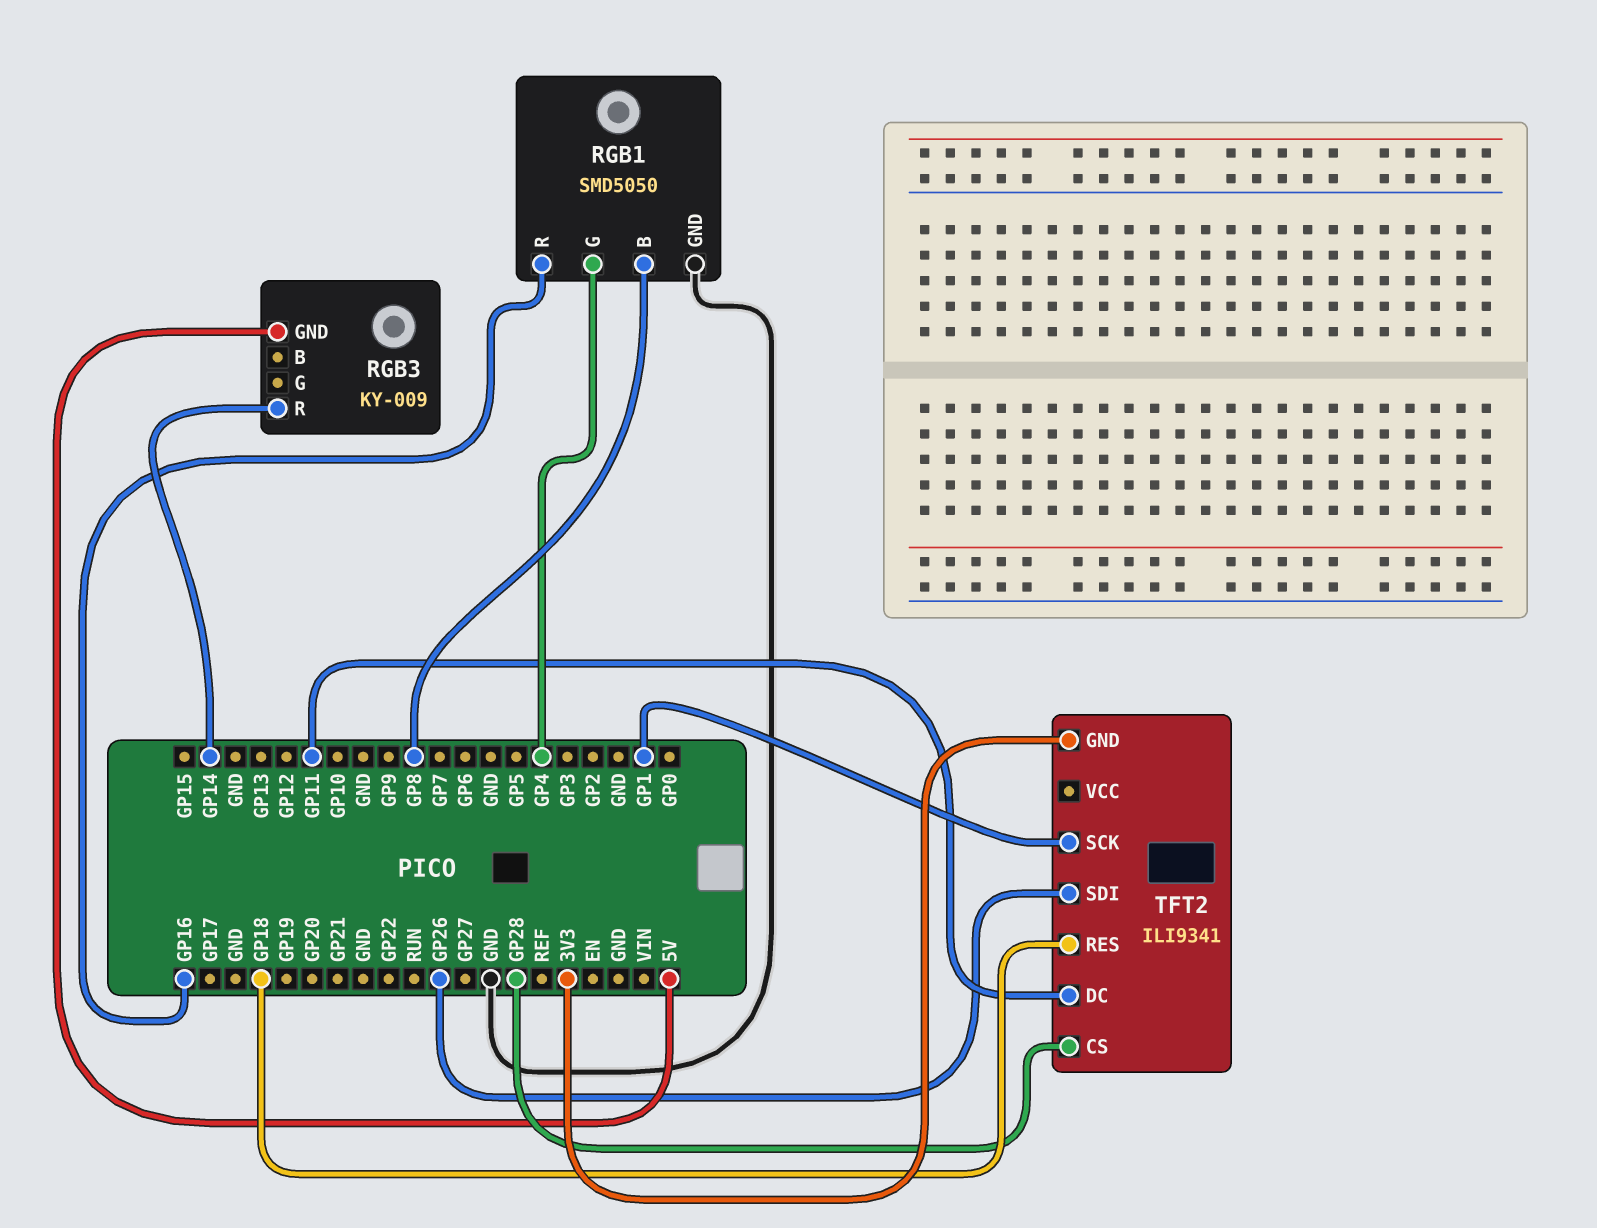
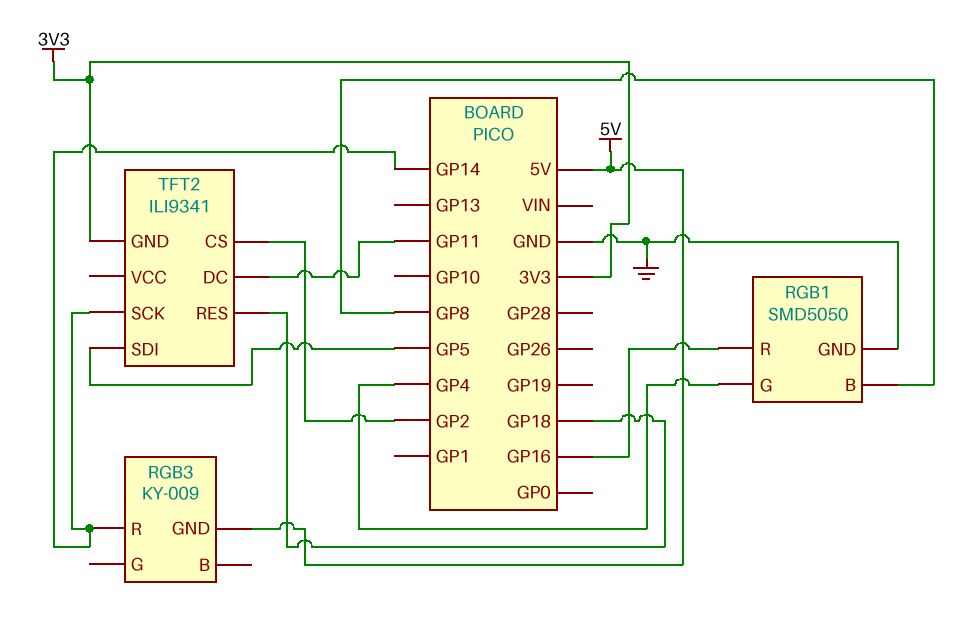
TFT2 pin CS: GP28 -> GP2
TFT2 pin SCK: GP1 -> GP14
TFT2 pin SDI: GP26 -> GP5

